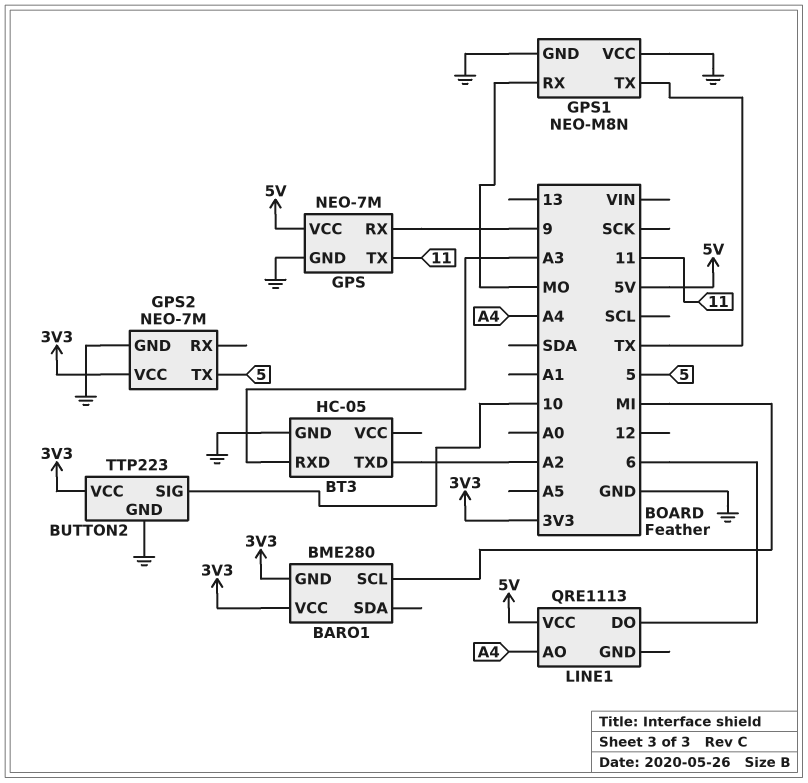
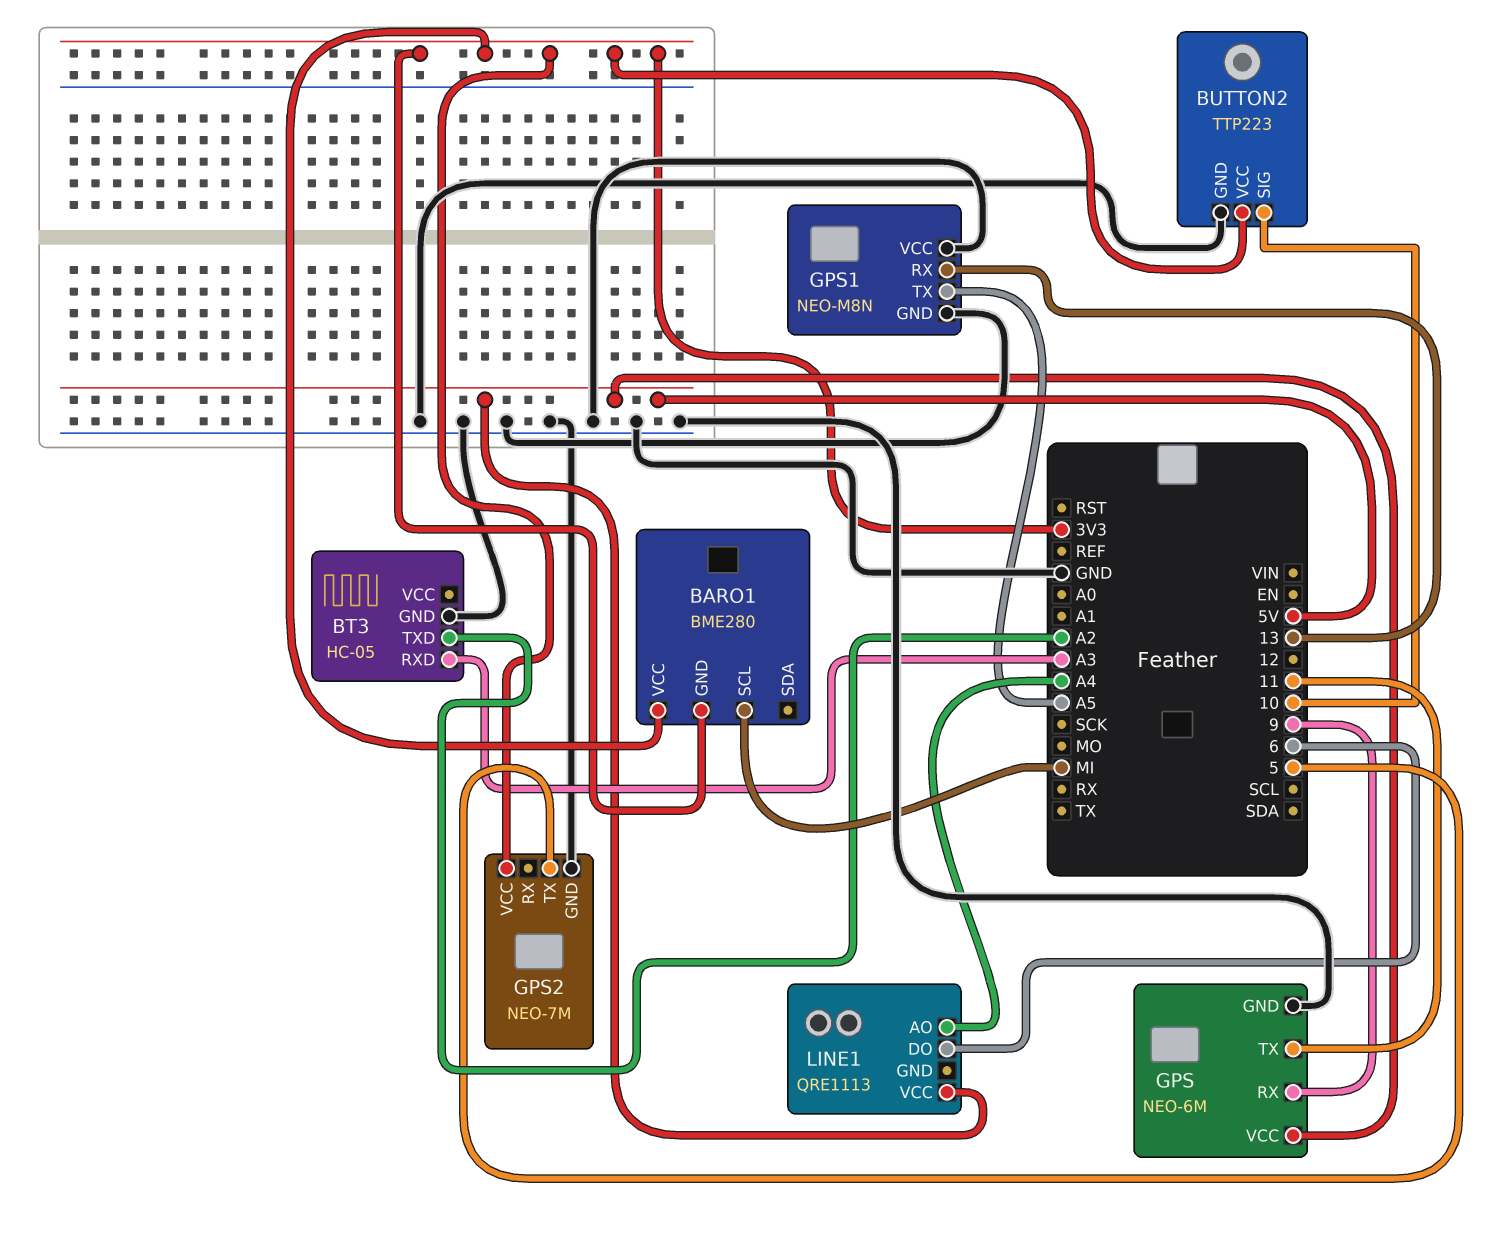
GPS: NEO-7M -> NEO-6M
GPS1 pin RX: MO -> 13
GPS1 pin TX: TX -> A5

